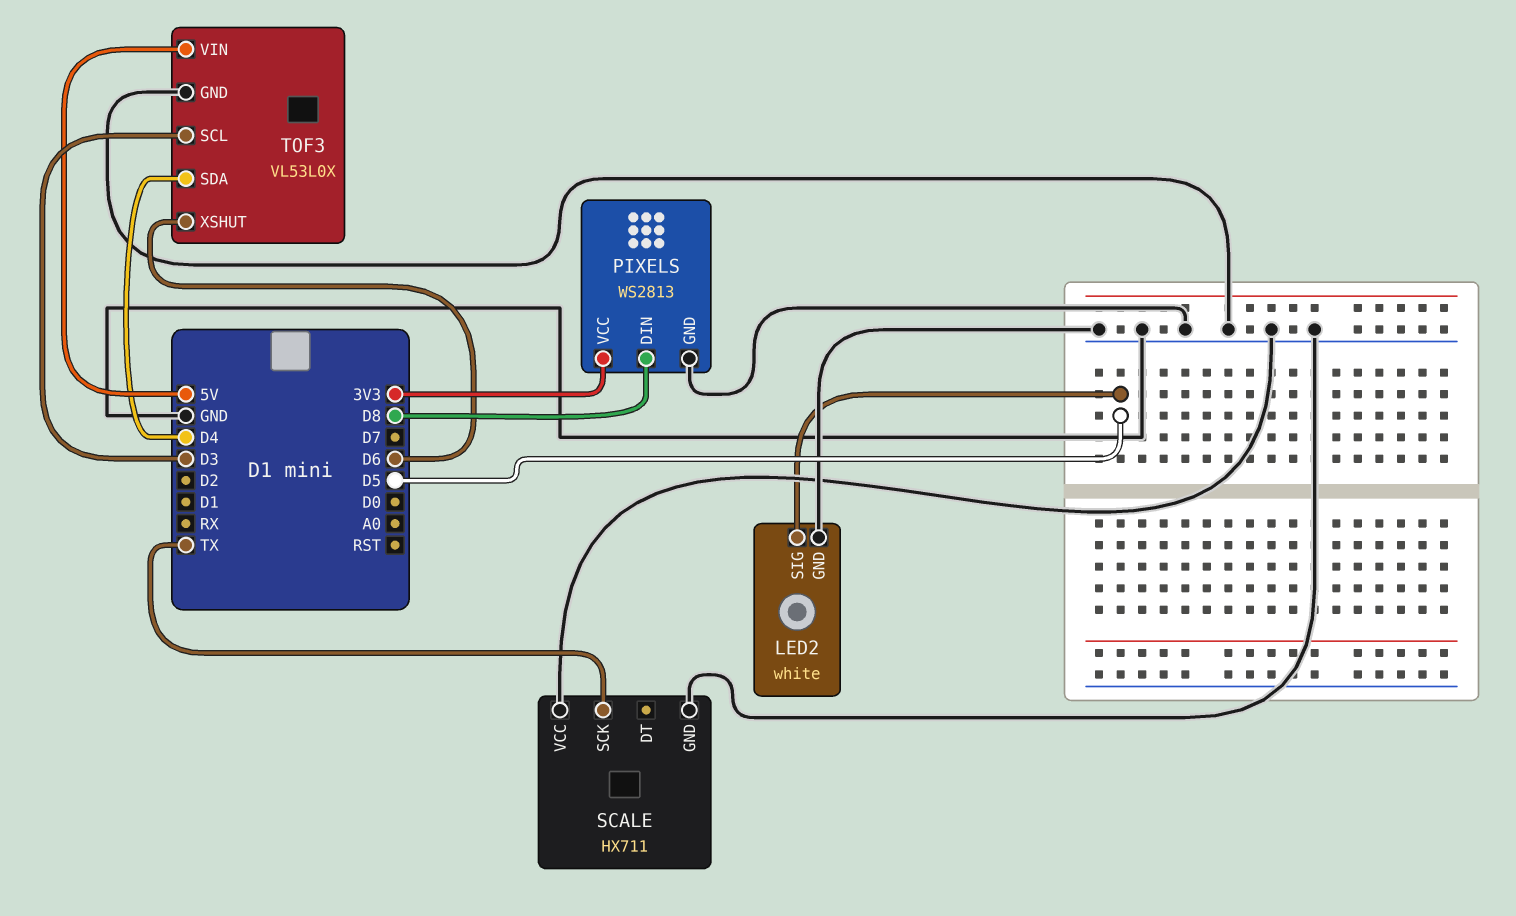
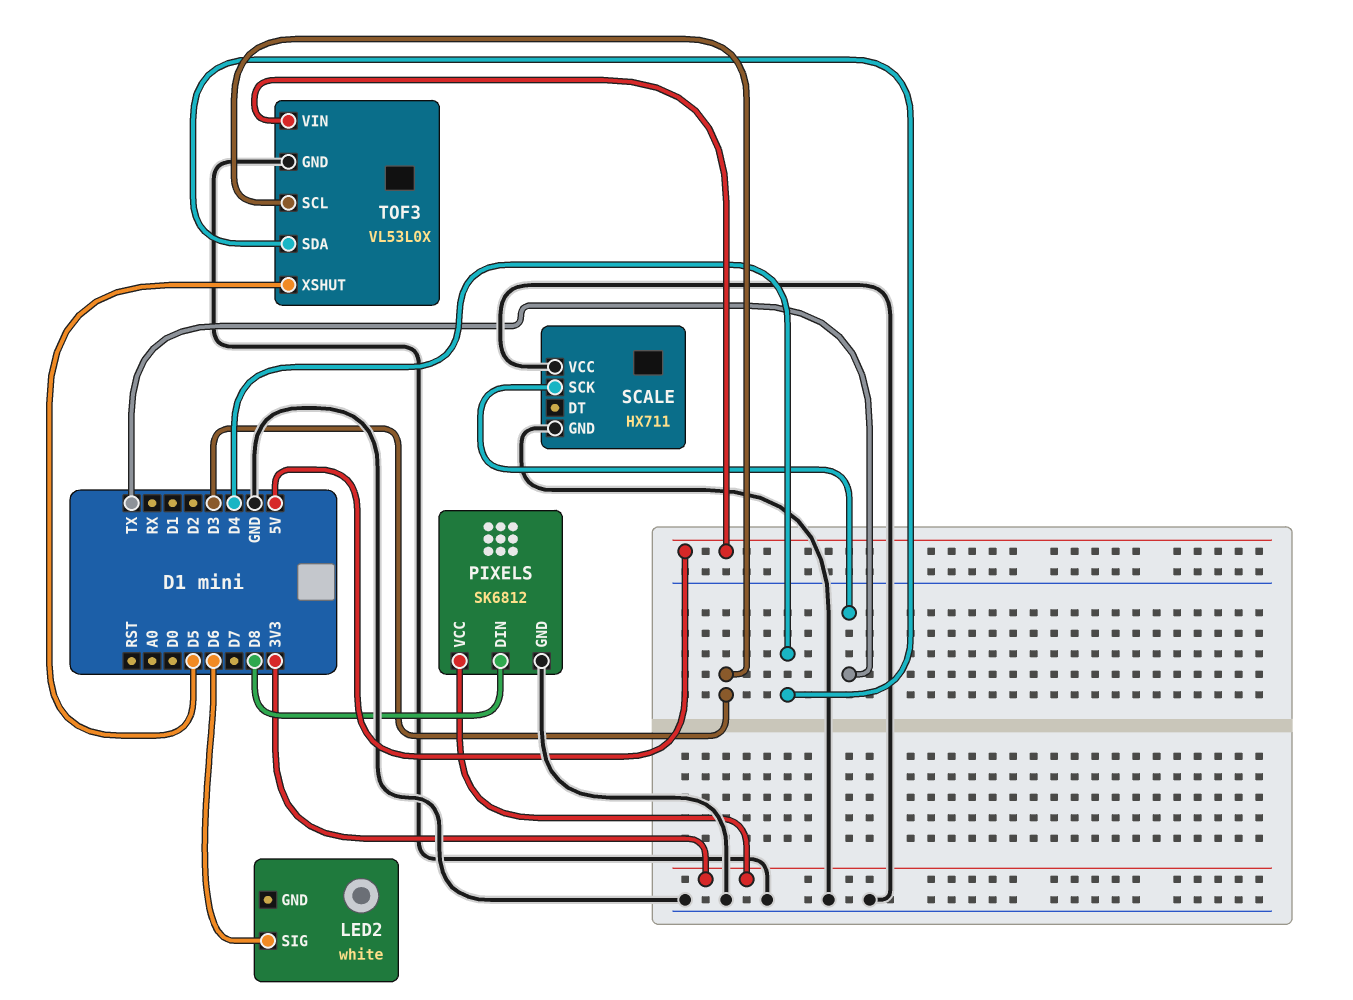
LED2 pin GND: GND -> none
LED2 pin SIG: D5 -> D6
PIXELS: WS2813 -> SK6812
TOF3 pin XSHUT: D6 -> D5

